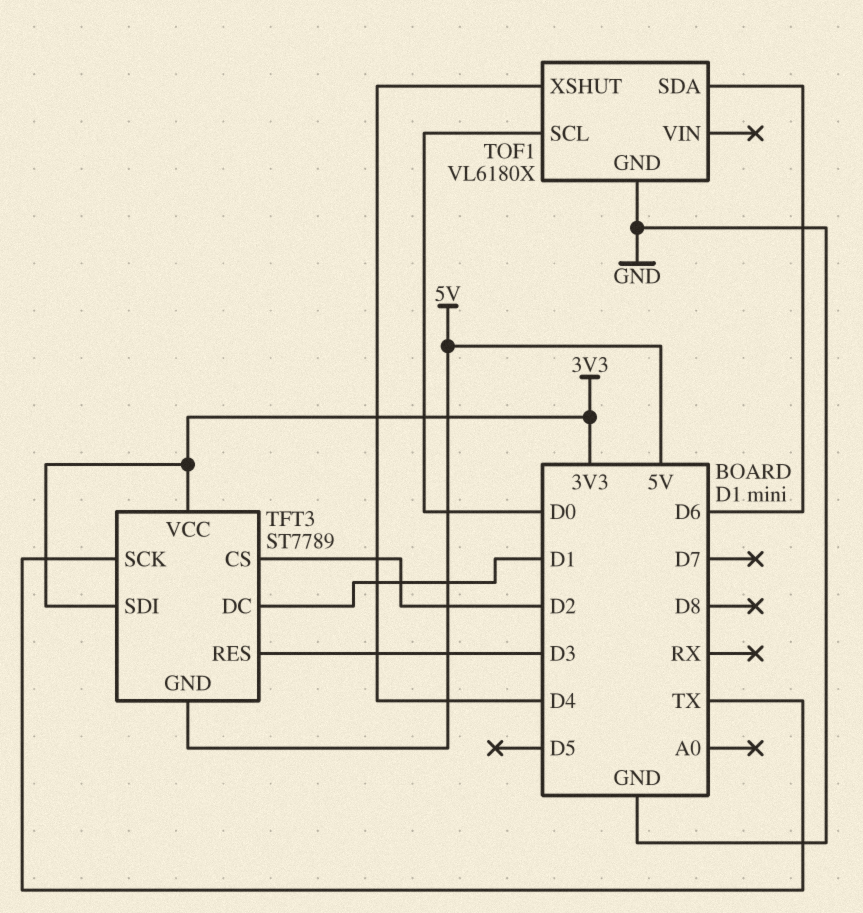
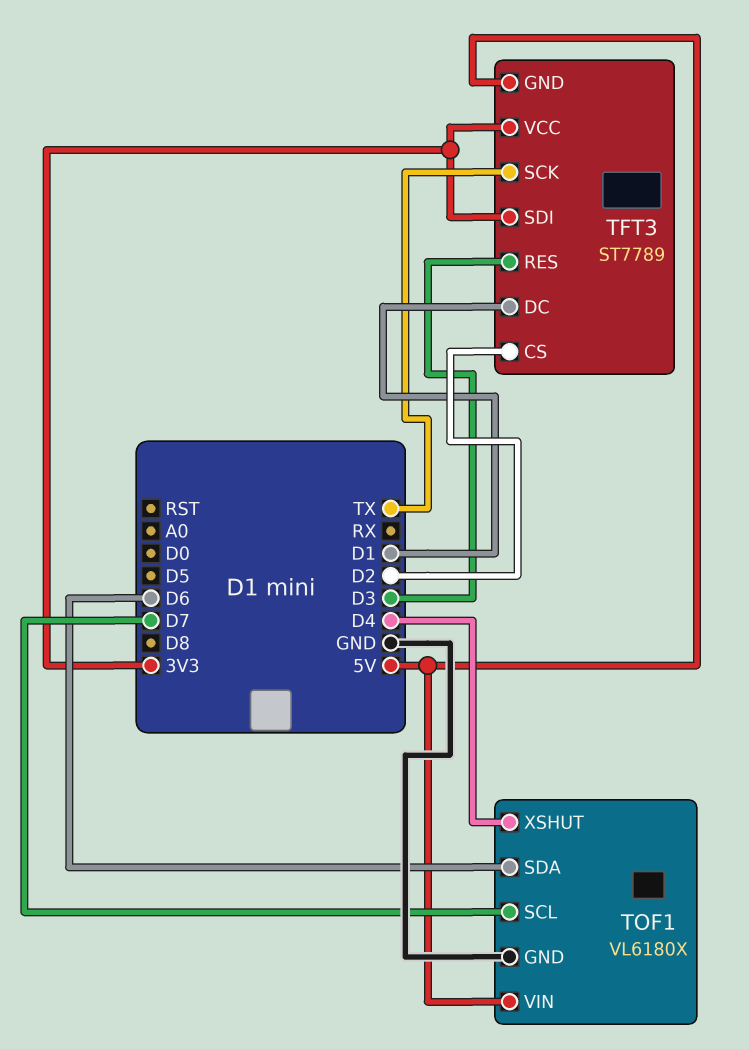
TOF1 pin SCL: D0 -> D7
TOF1 pin VIN: none -> 5V

